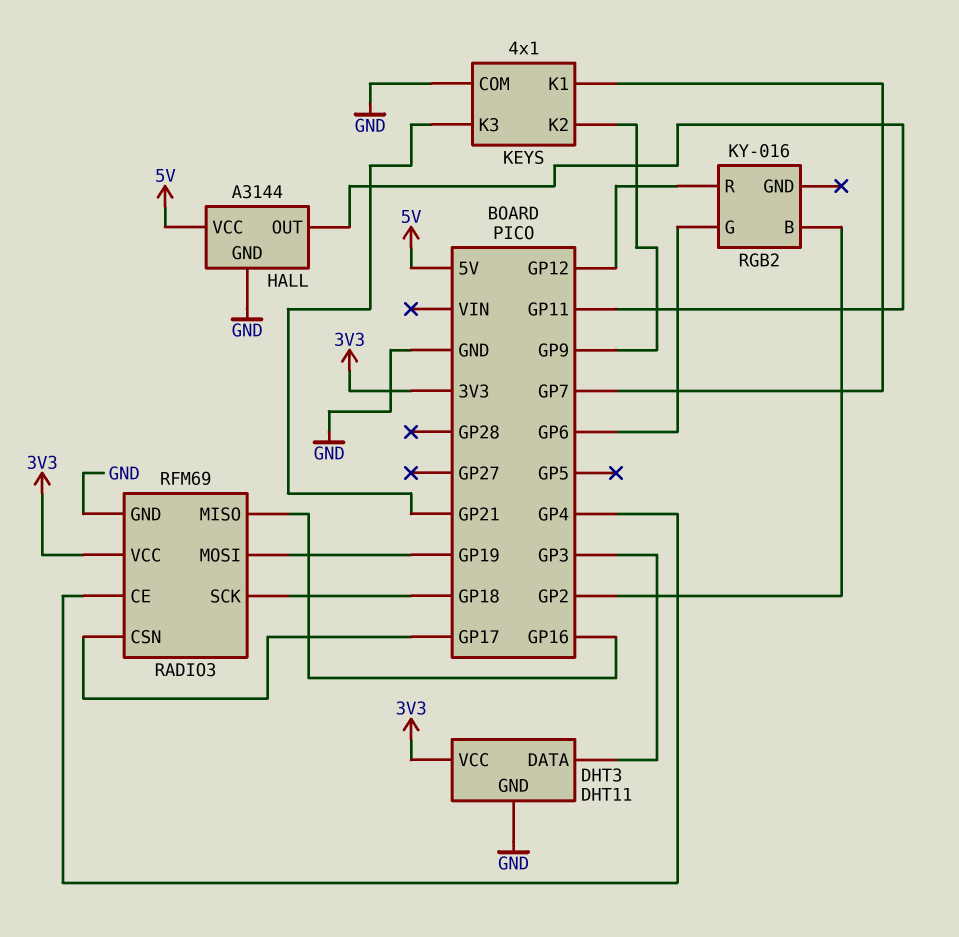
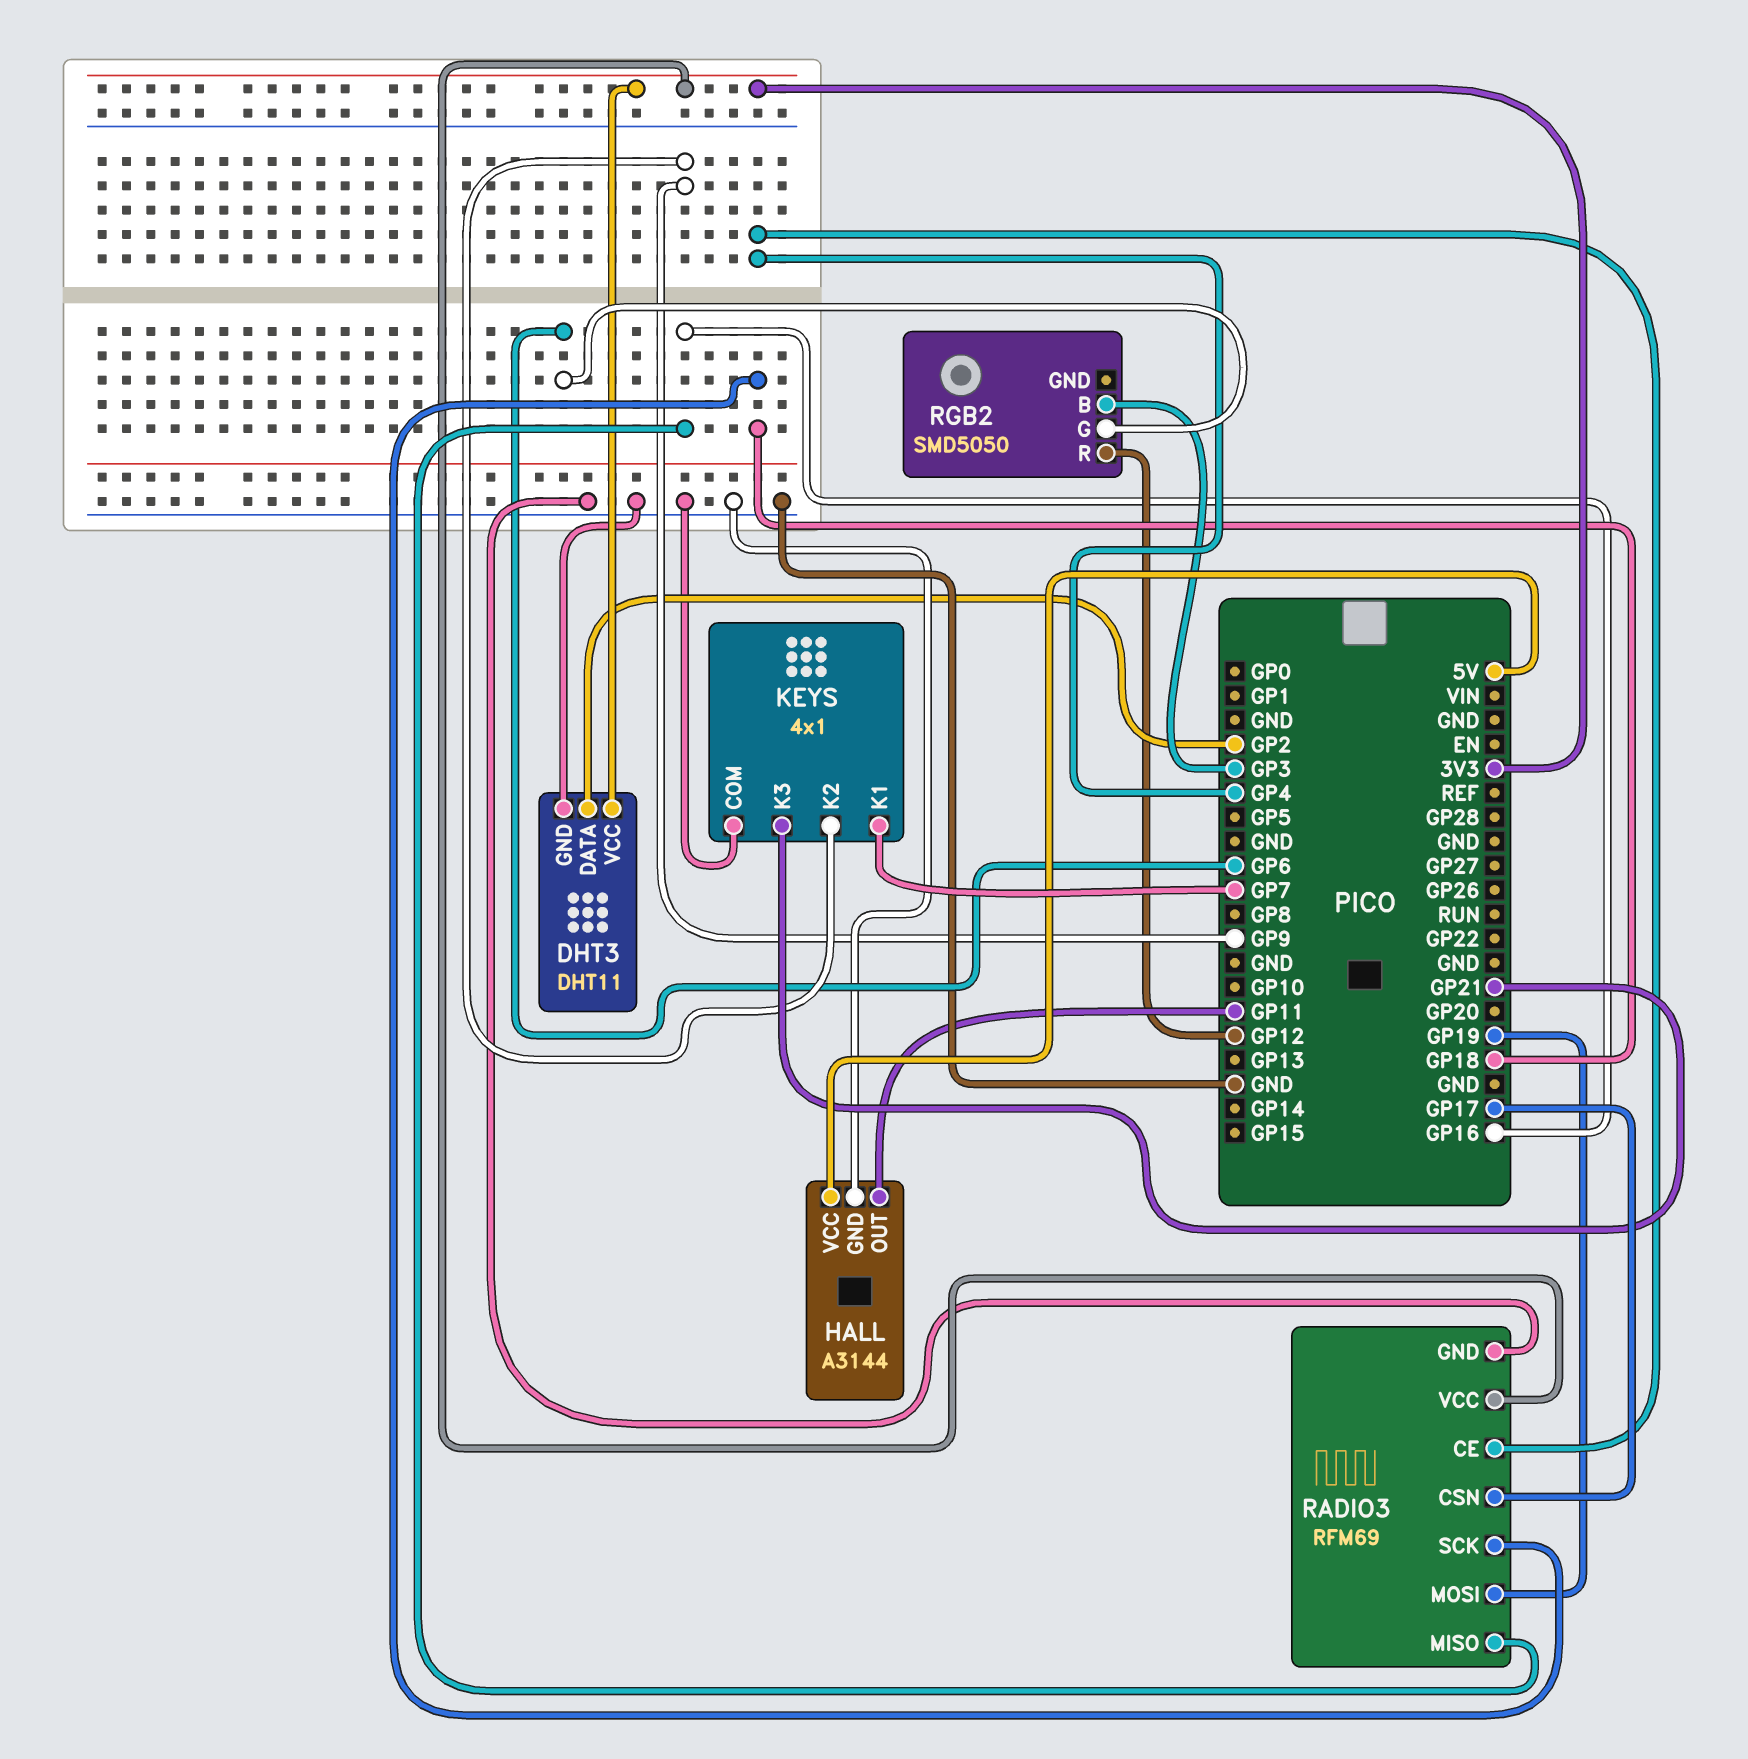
DHT3 pin DATA: GP3 -> GP2
RGB2: KY-016 -> SMD5050
RGB2 pin B: GP2 -> GP3

